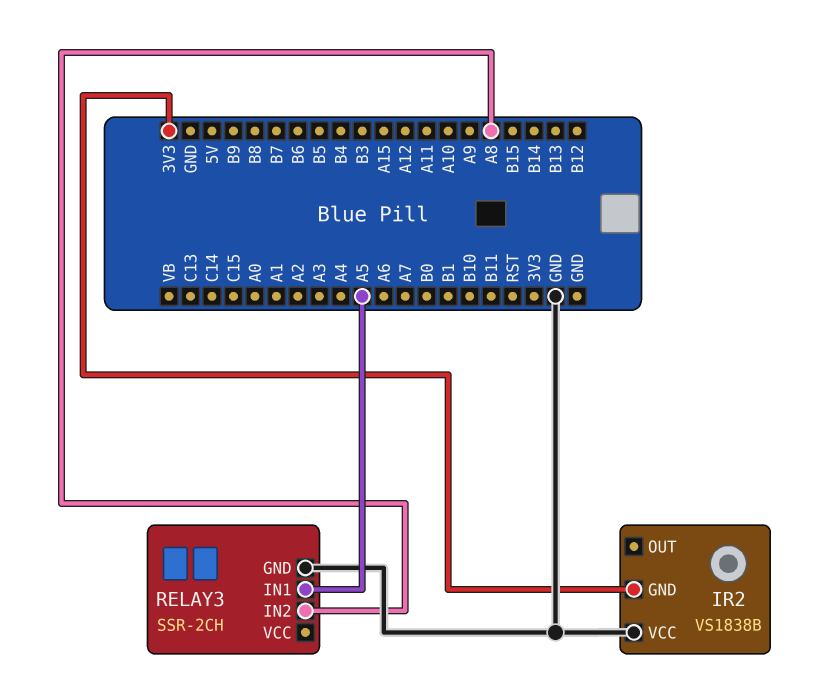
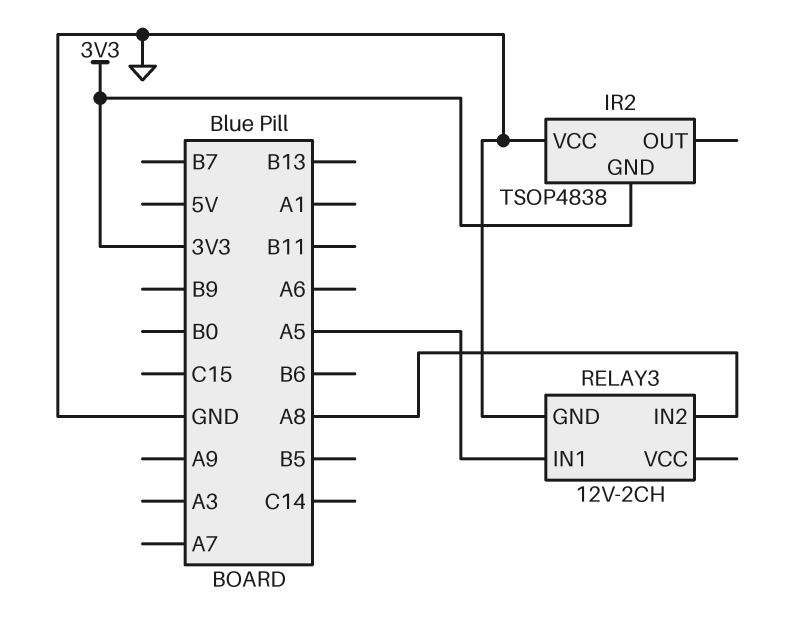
IR2: VS1838B -> TSOP4838
RELAY3: SSR-2CH -> 12V-2CH

